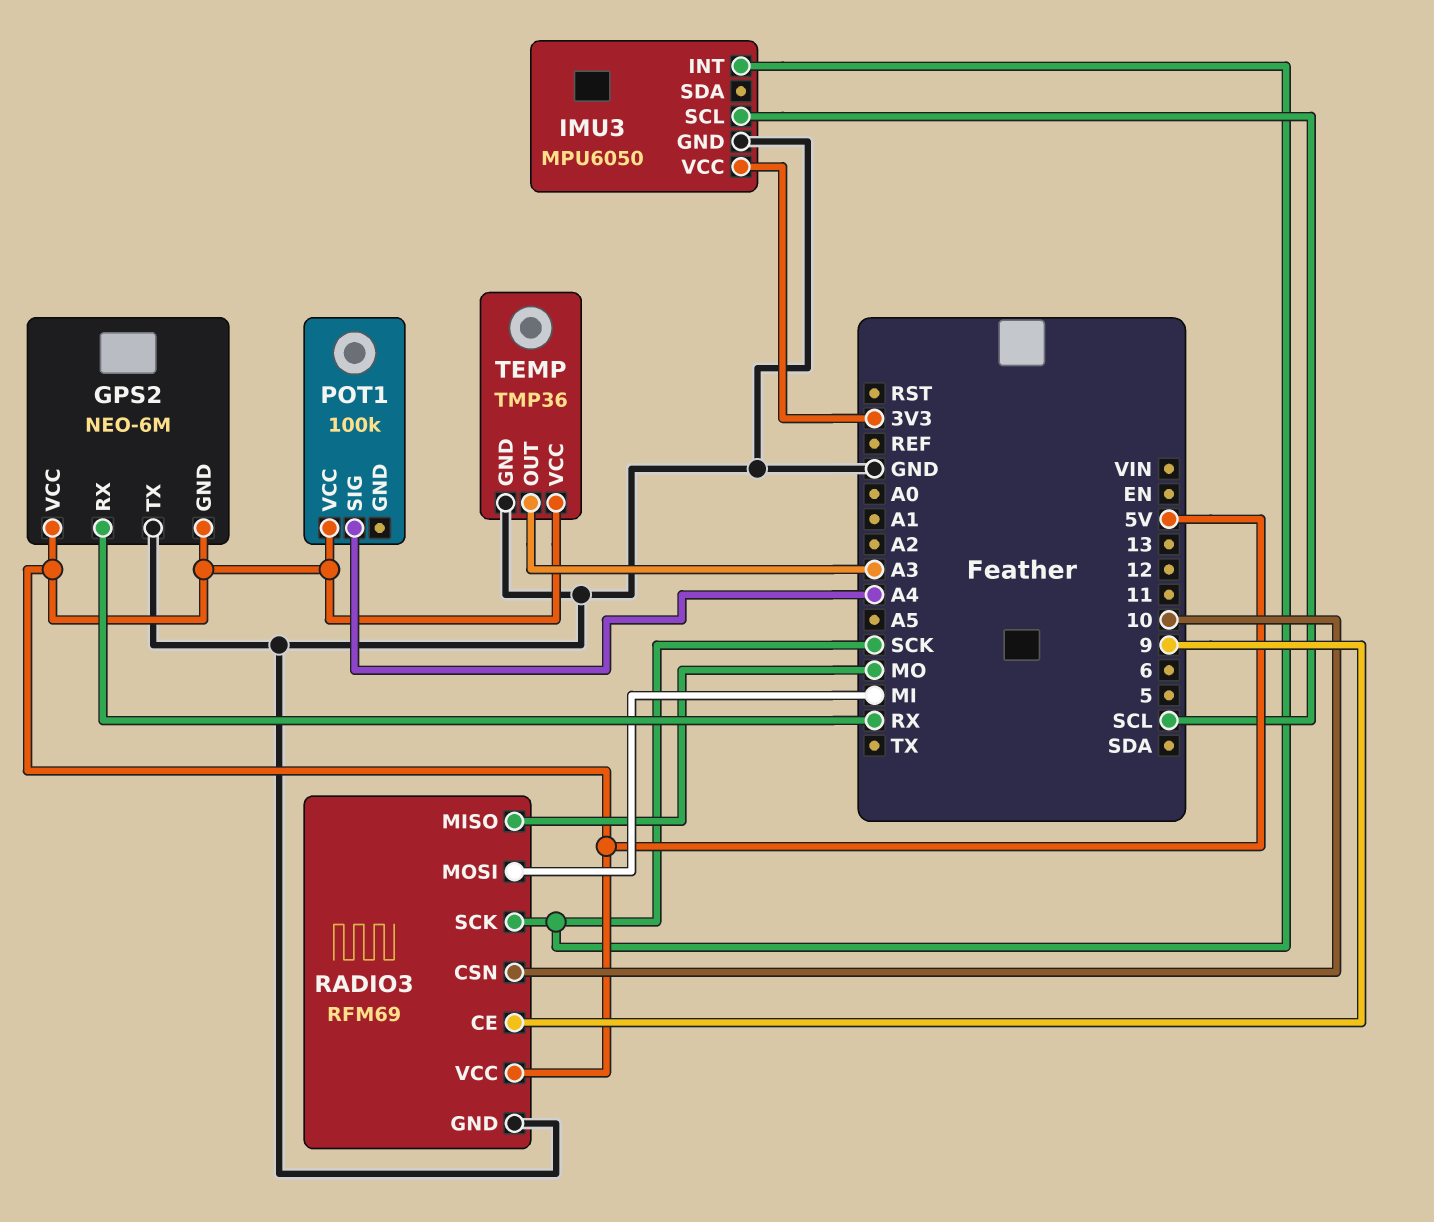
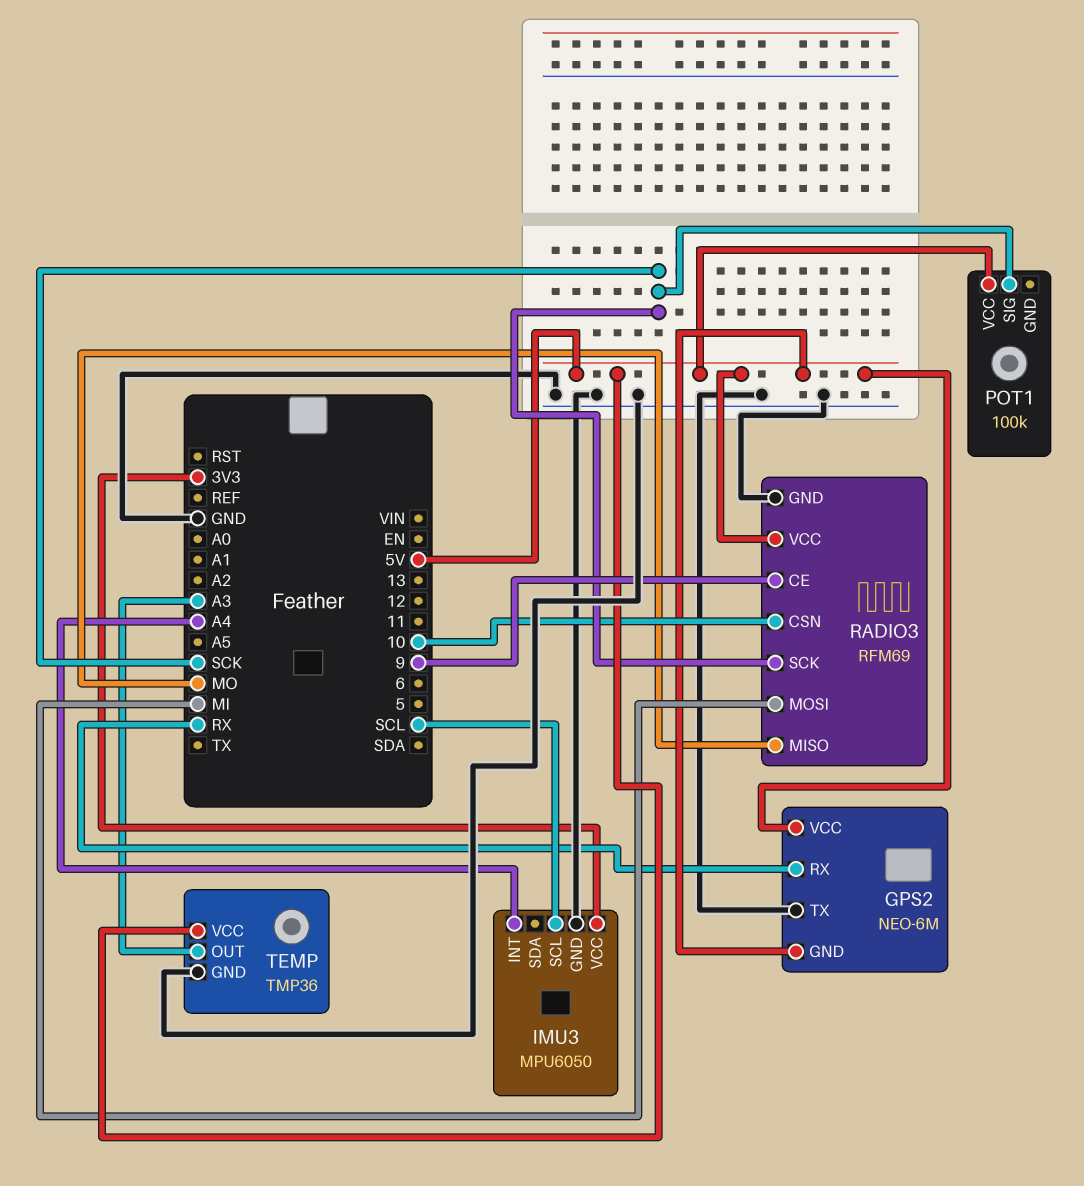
IMU3 pin INT: SCK -> A4
POT1 pin SIG: A4 -> SCK

